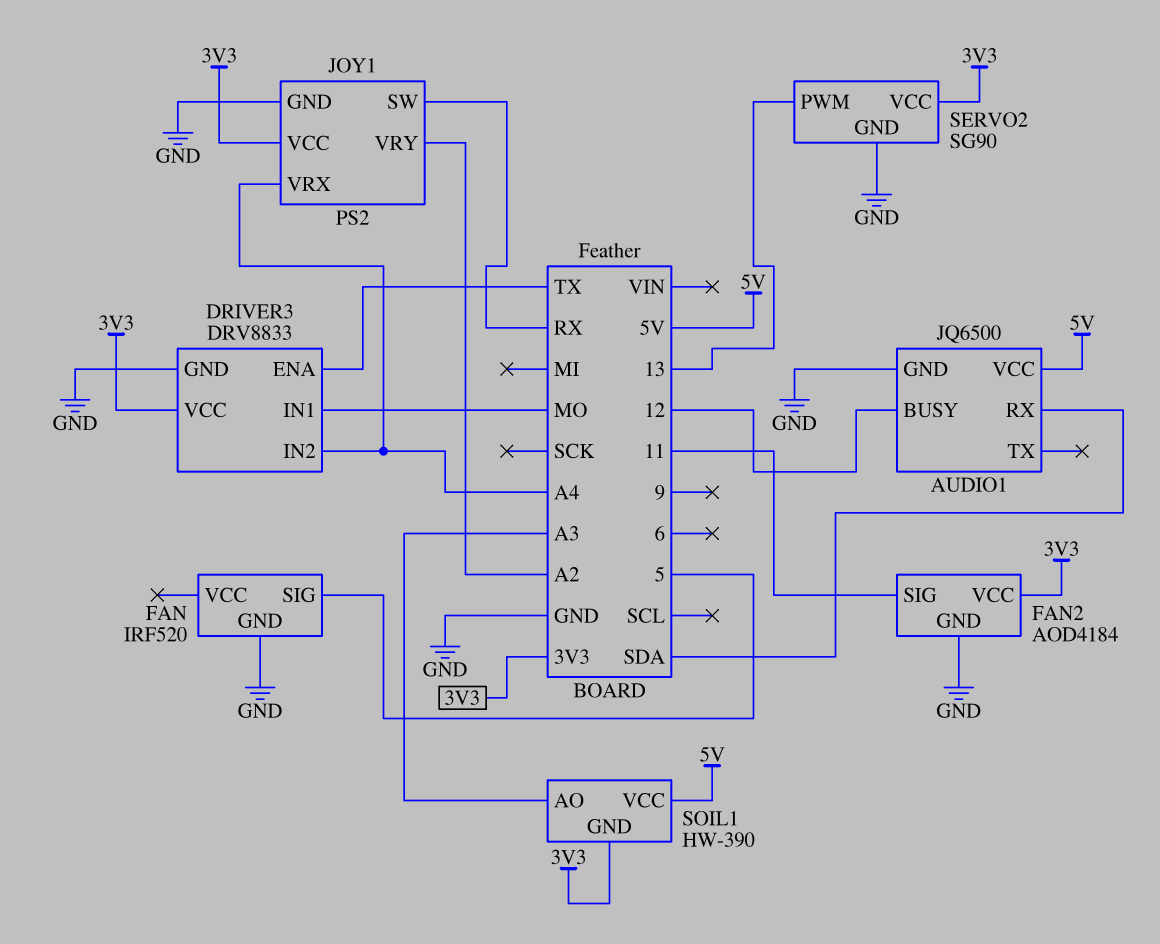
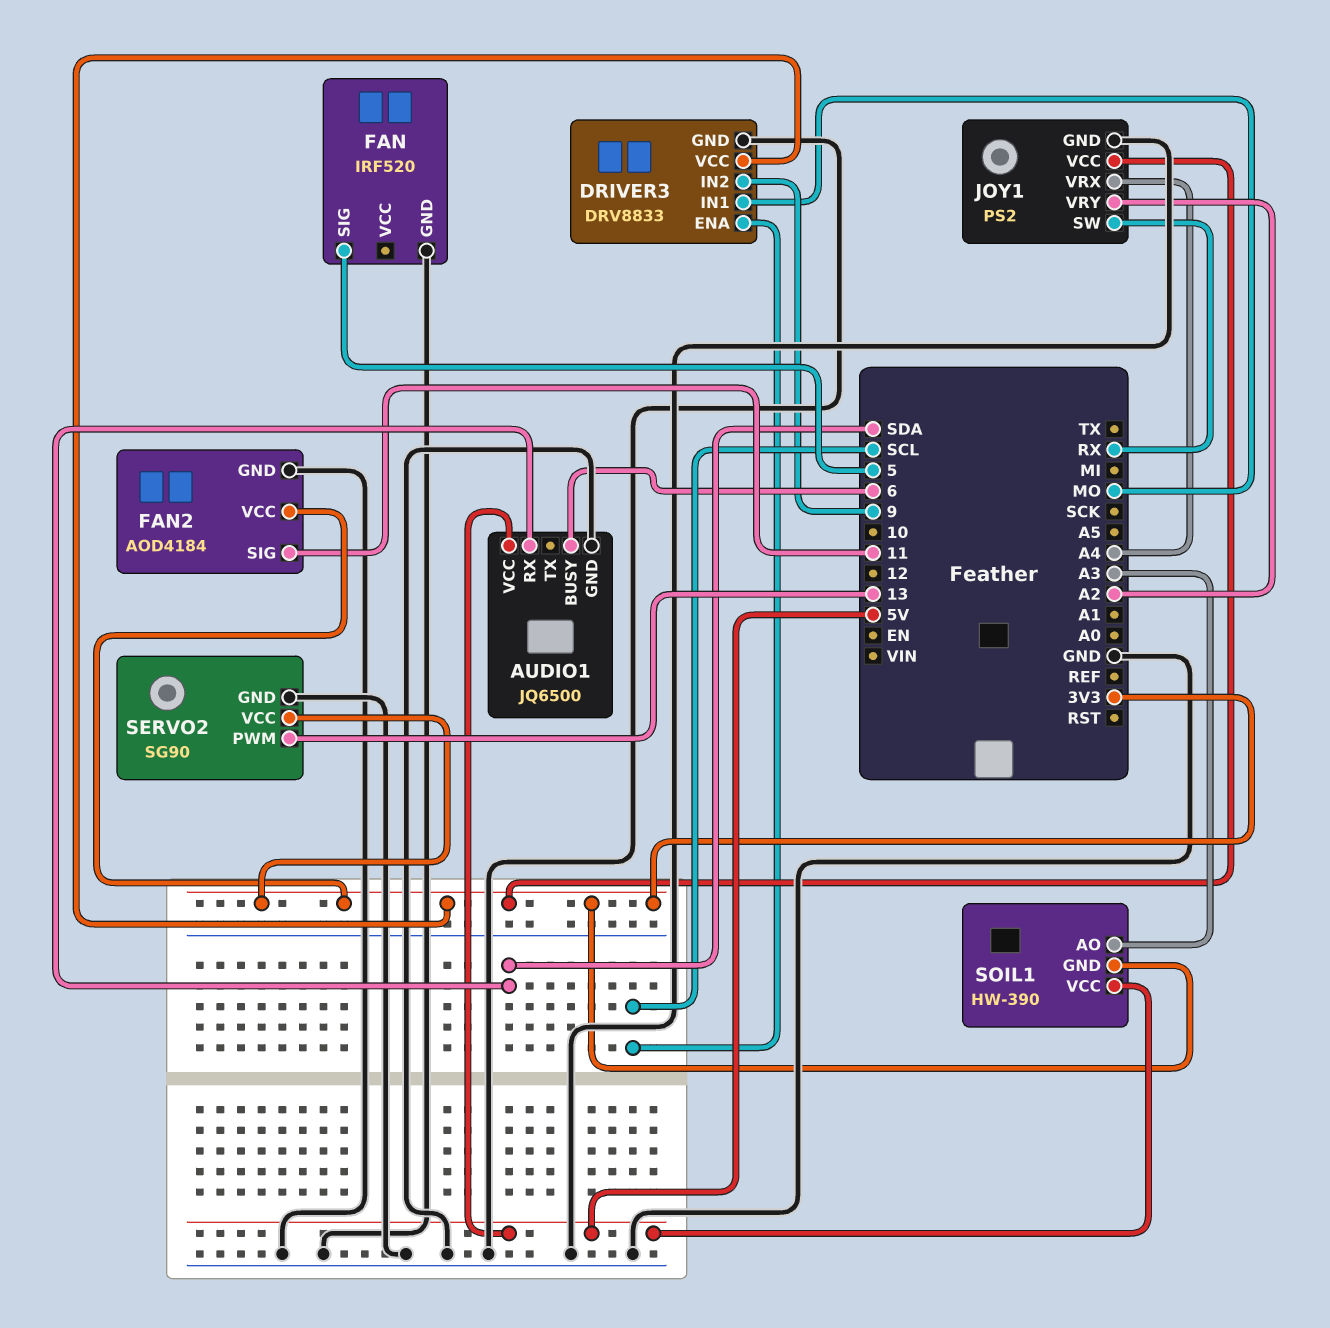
AUDIO1 pin BUSY: 12 -> 6
DRIVER3 pin ENA: TX -> SCL
DRIVER3 pin IN2: A4 -> 9

